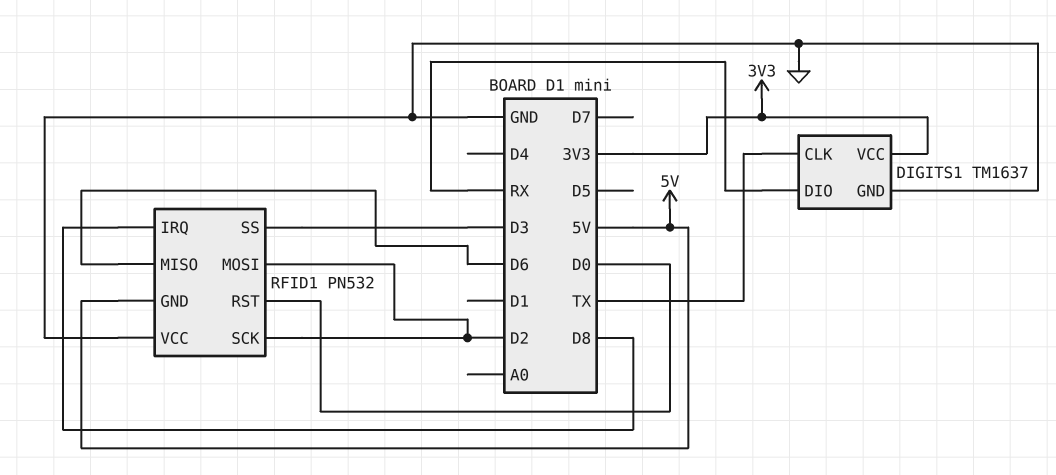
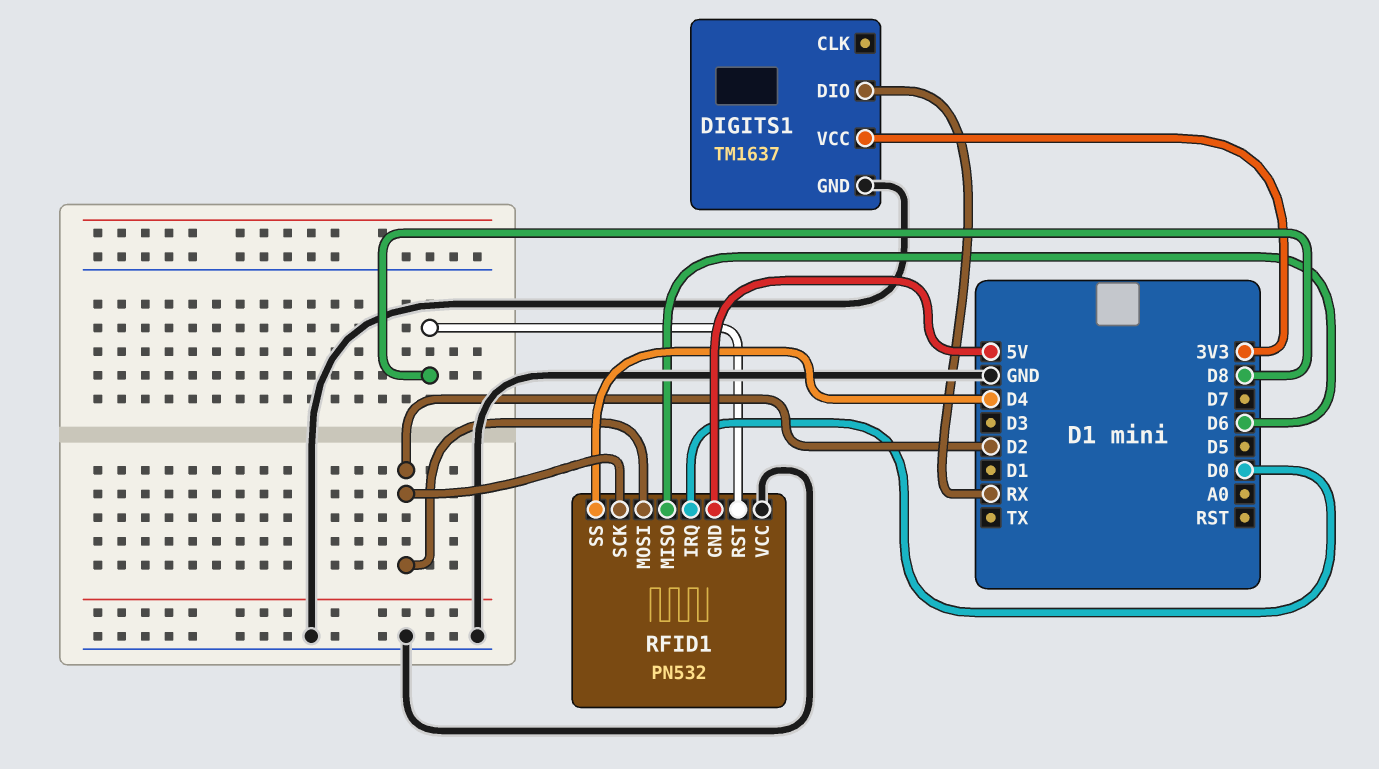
DIGITS1 pin CLK: TX -> none
RFID1 pin IRQ: D8 -> D0
RFID1 pin RST: D0 -> D8
RFID1 pin SS: D3 -> D4

